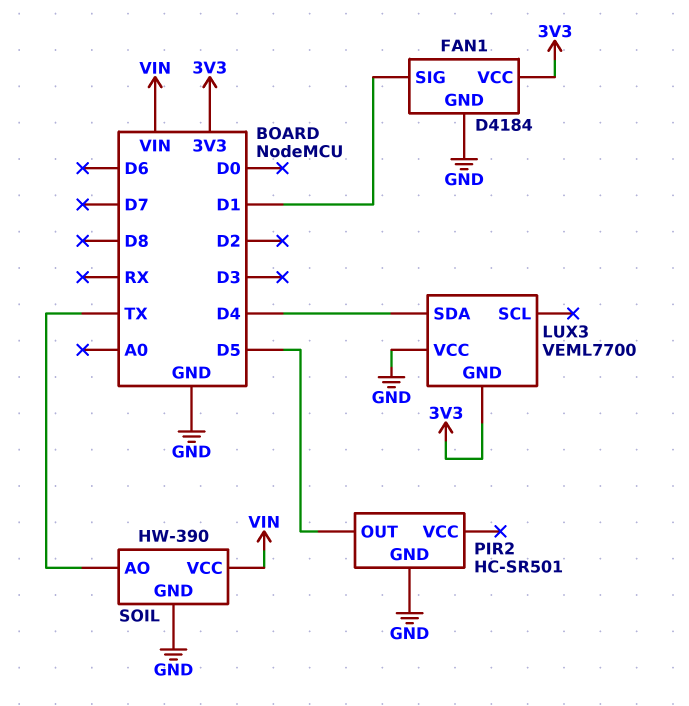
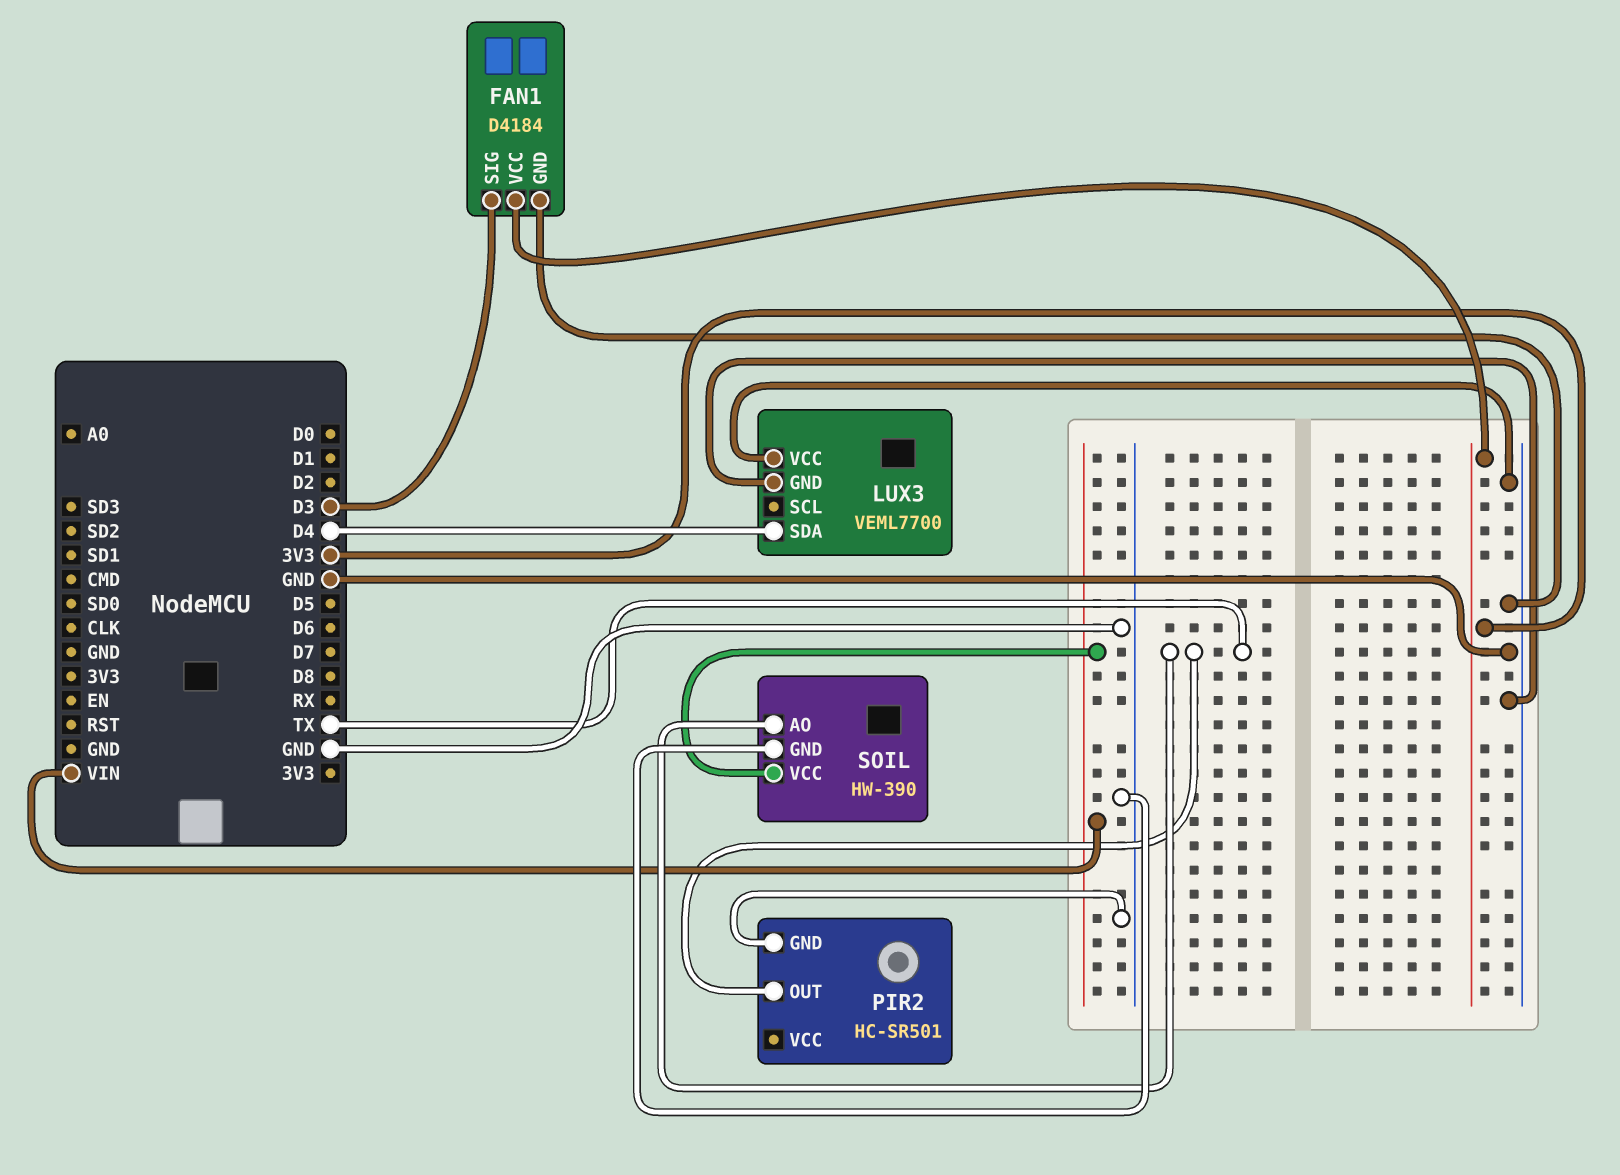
FAN1 pin SIG: D1 -> D3
LUX3 pin GND: 3V3 -> GND
PIR2 pin OUT: D5 -> TX

